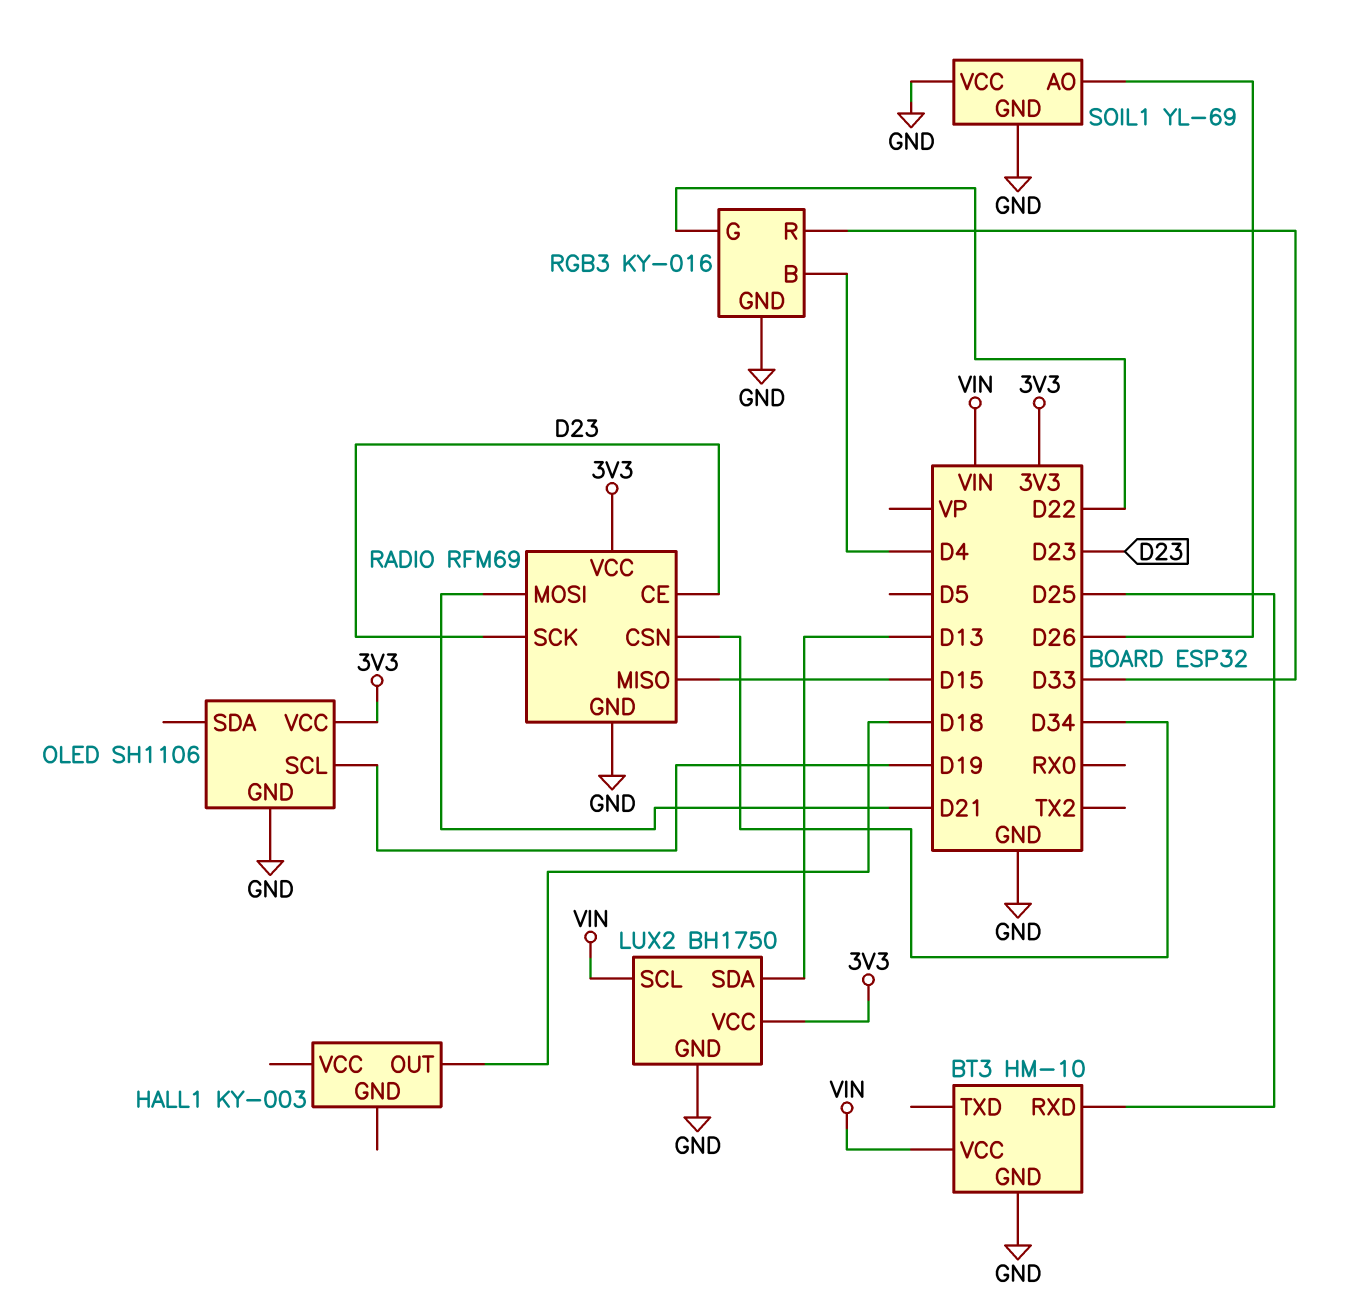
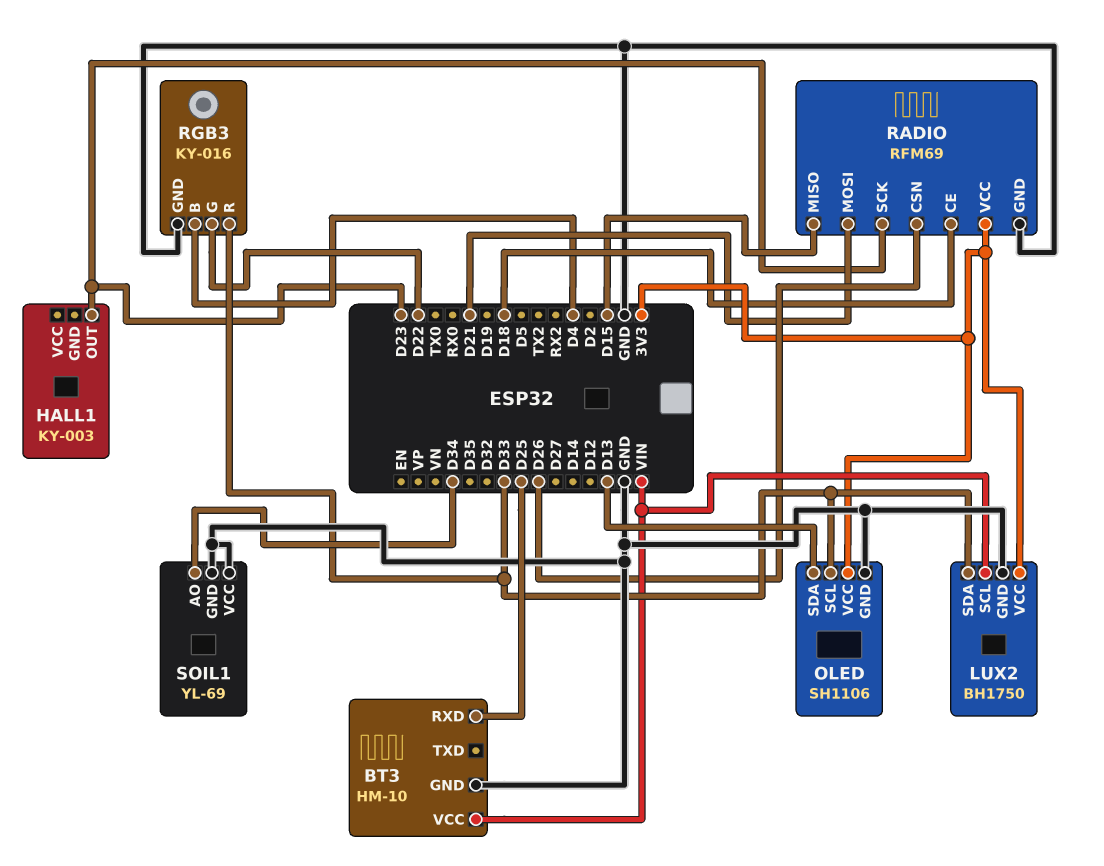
HALL1 pin OUT: D18 -> D23
LUX2 pin SDA: D13 -> D33
OLED pin SCL: D19 -> D33
OLED pin SDA: none -> D13
RADIO pin CE: D23 -> D18
RADIO pin CSN: D34 -> D26
SOIL1 pin AO: D26 -> D34

